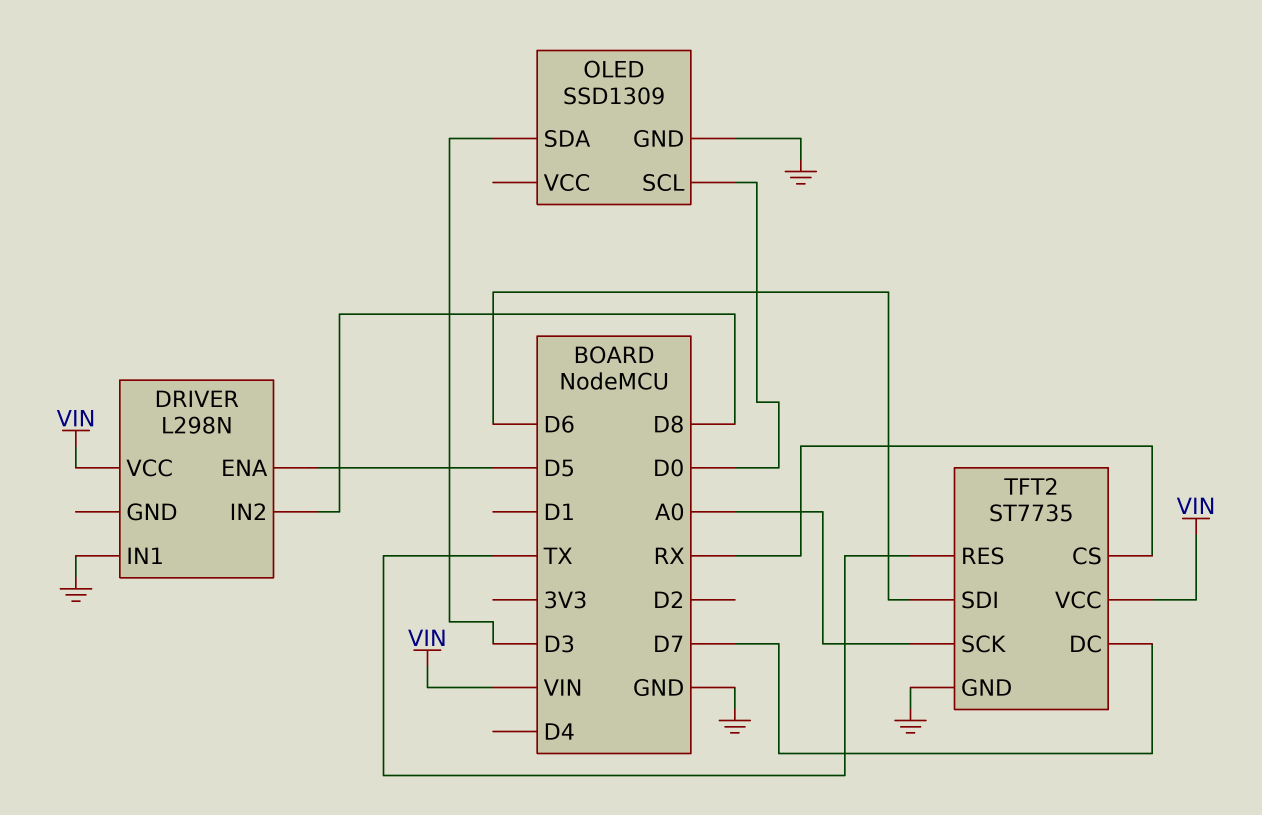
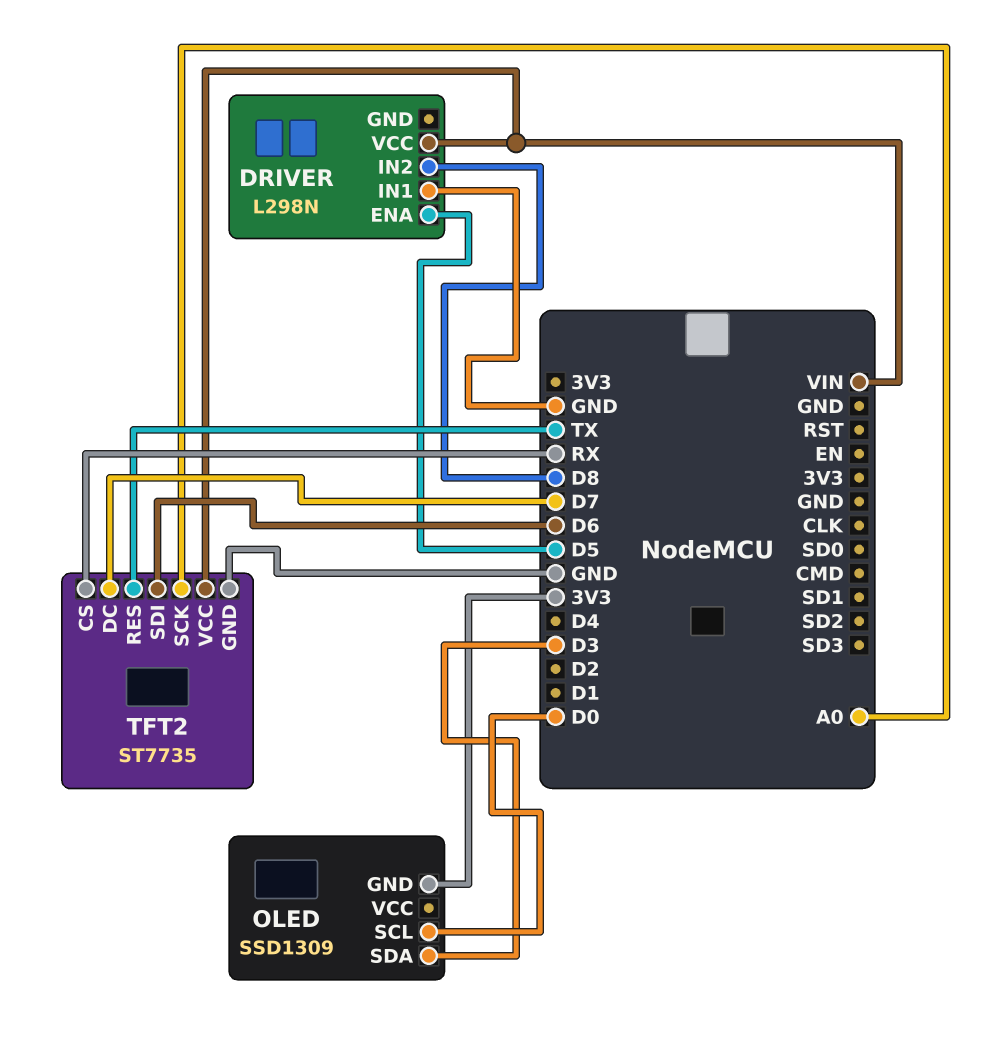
OLED pin GND: GND -> 3V3

